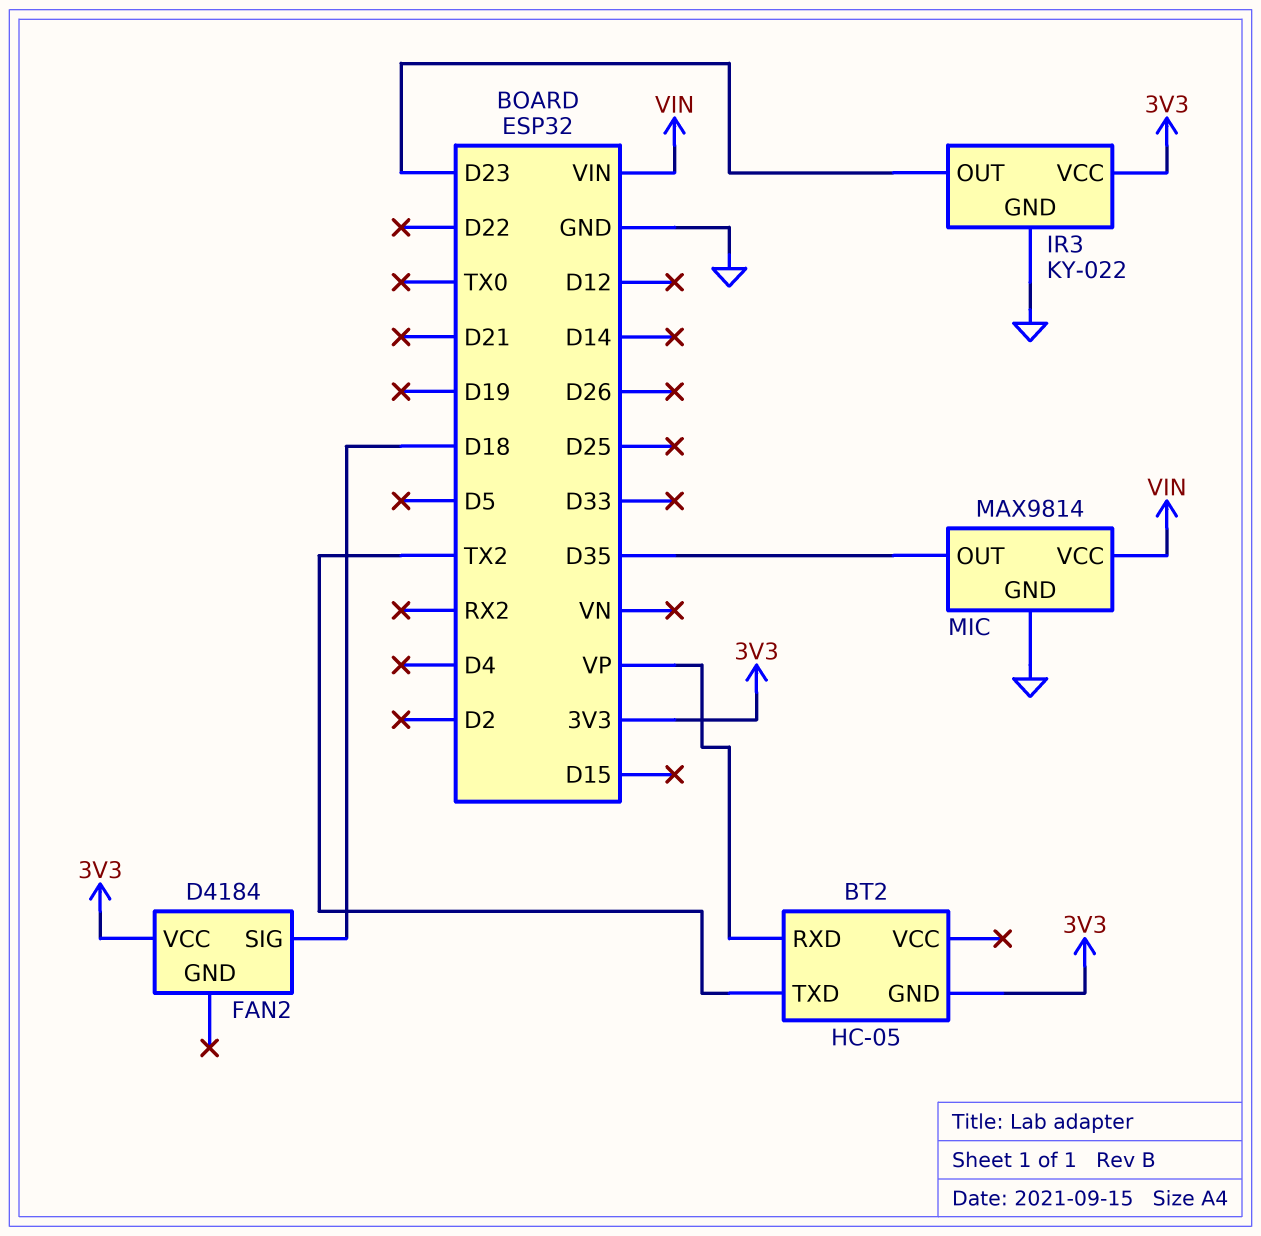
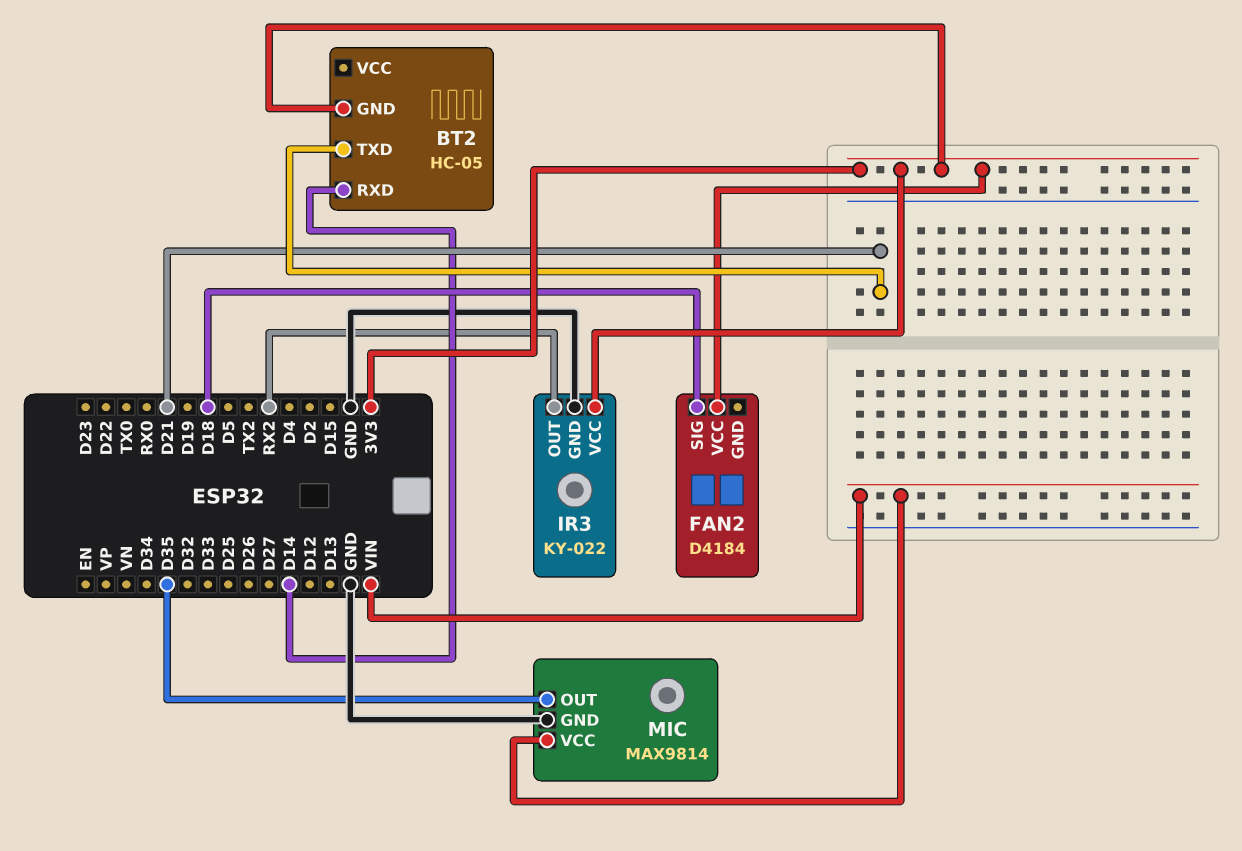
BT2 pin RXD: VP -> D14
BT2 pin TXD: TX2 -> D21
IR3 pin OUT: D23 -> RX2

